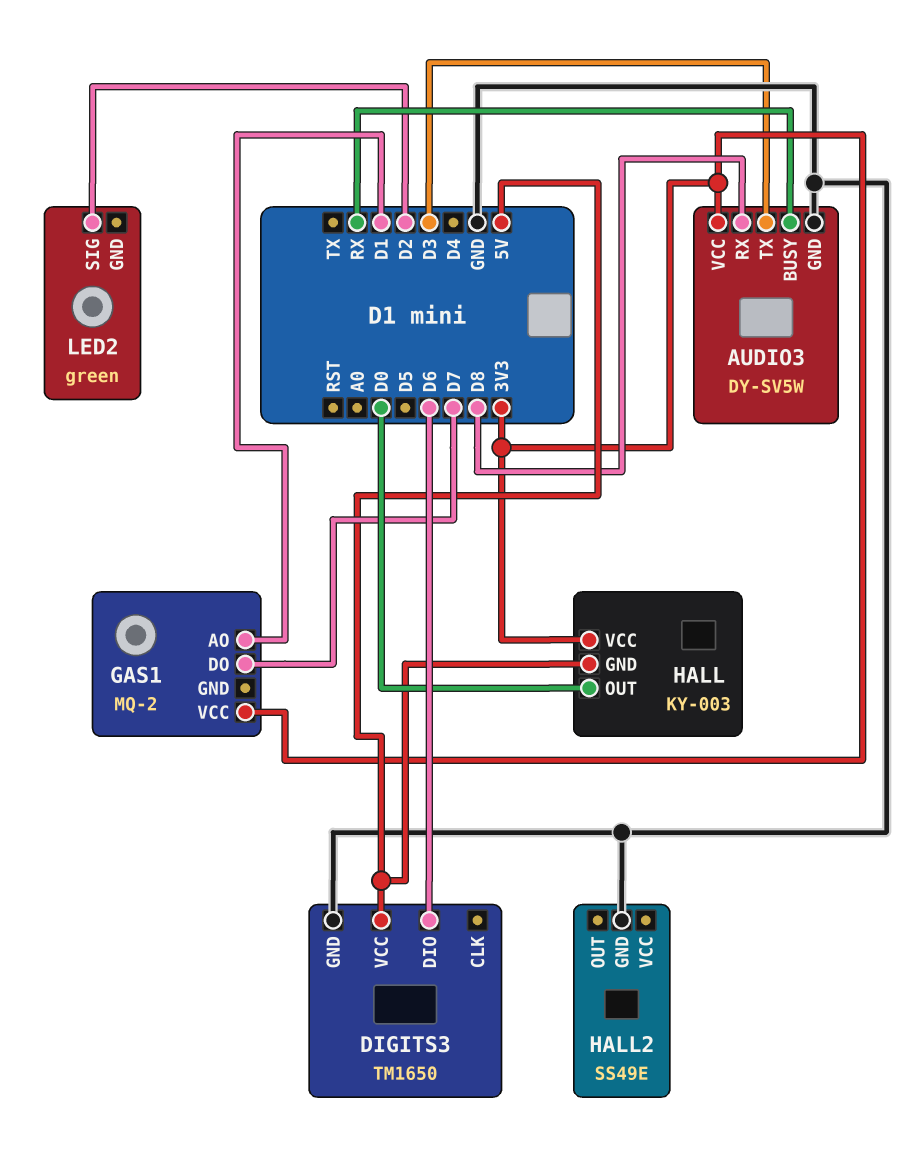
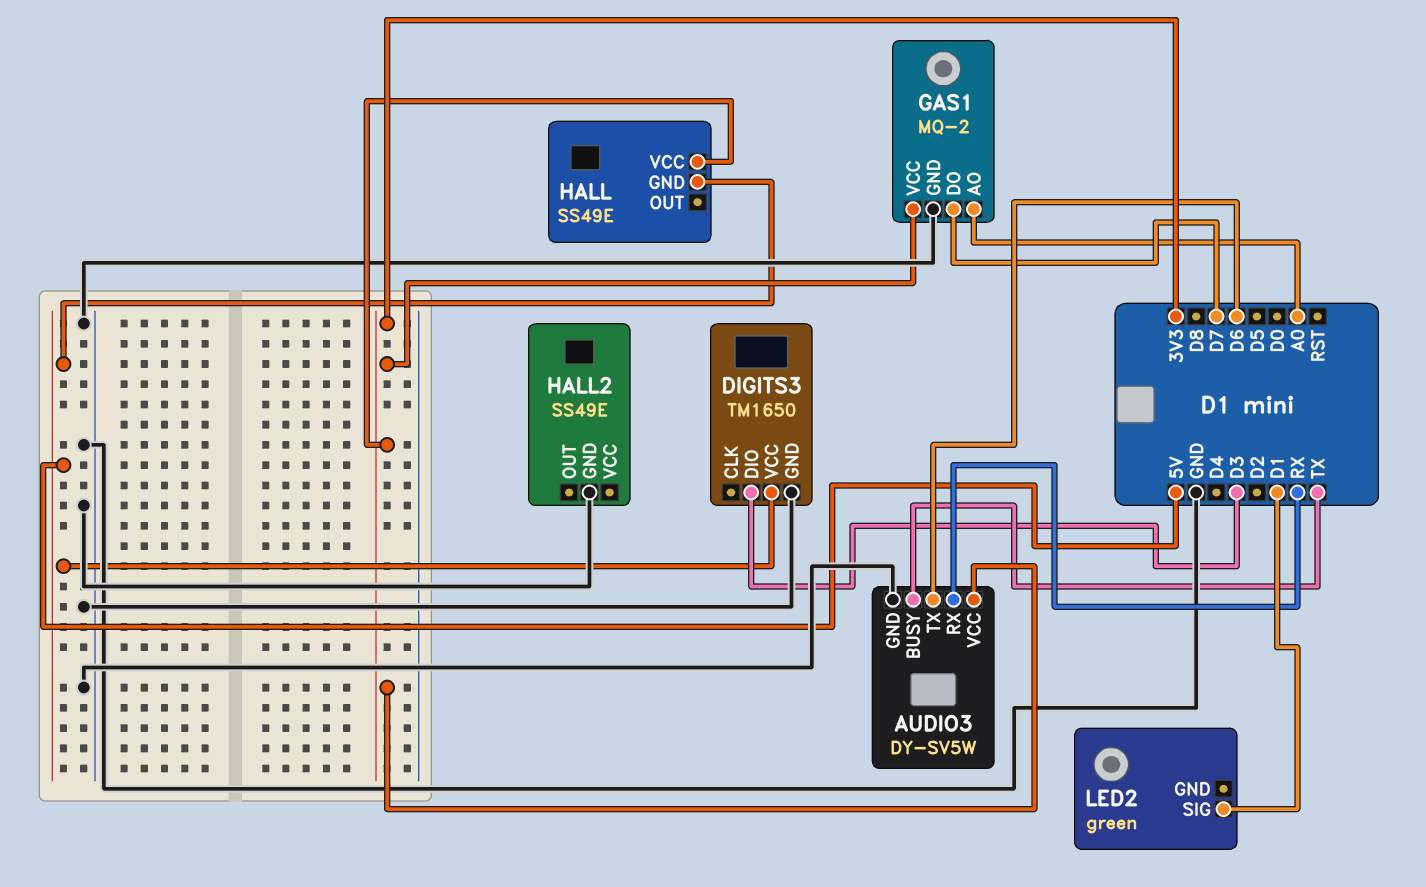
AUDIO3 pin BUSY: RX -> TX
AUDIO3 pin RX: D8 -> RX
AUDIO3 pin TX: D3 -> D6
DIGITS3 pin DIO: D6 -> D3
GAS1 pin AO: D1 -> A0
GAS1 pin GND: none -> GND
HALL: KY-003 -> SS49E
HALL pin OUT: D0 -> none
LED2 pin SIG: D2 -> D1

